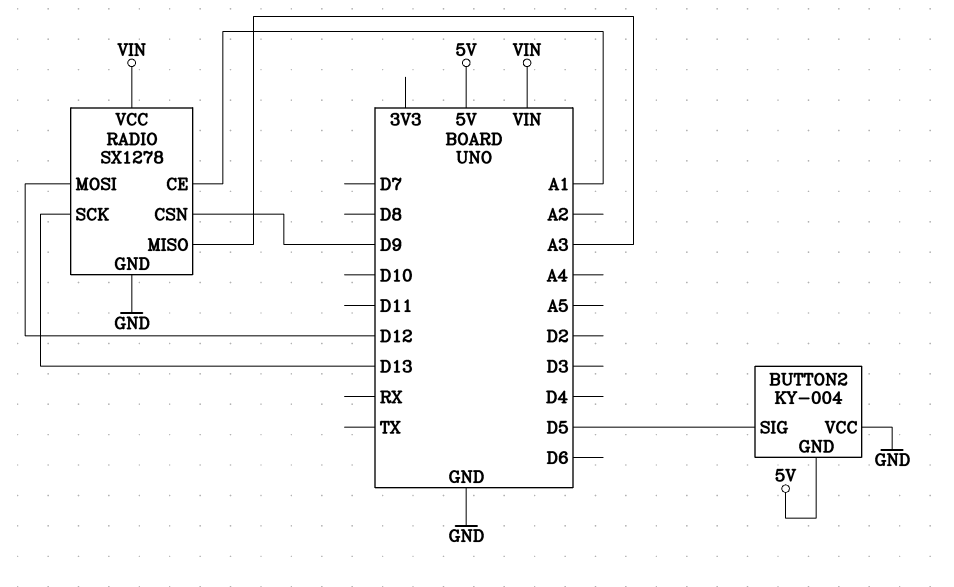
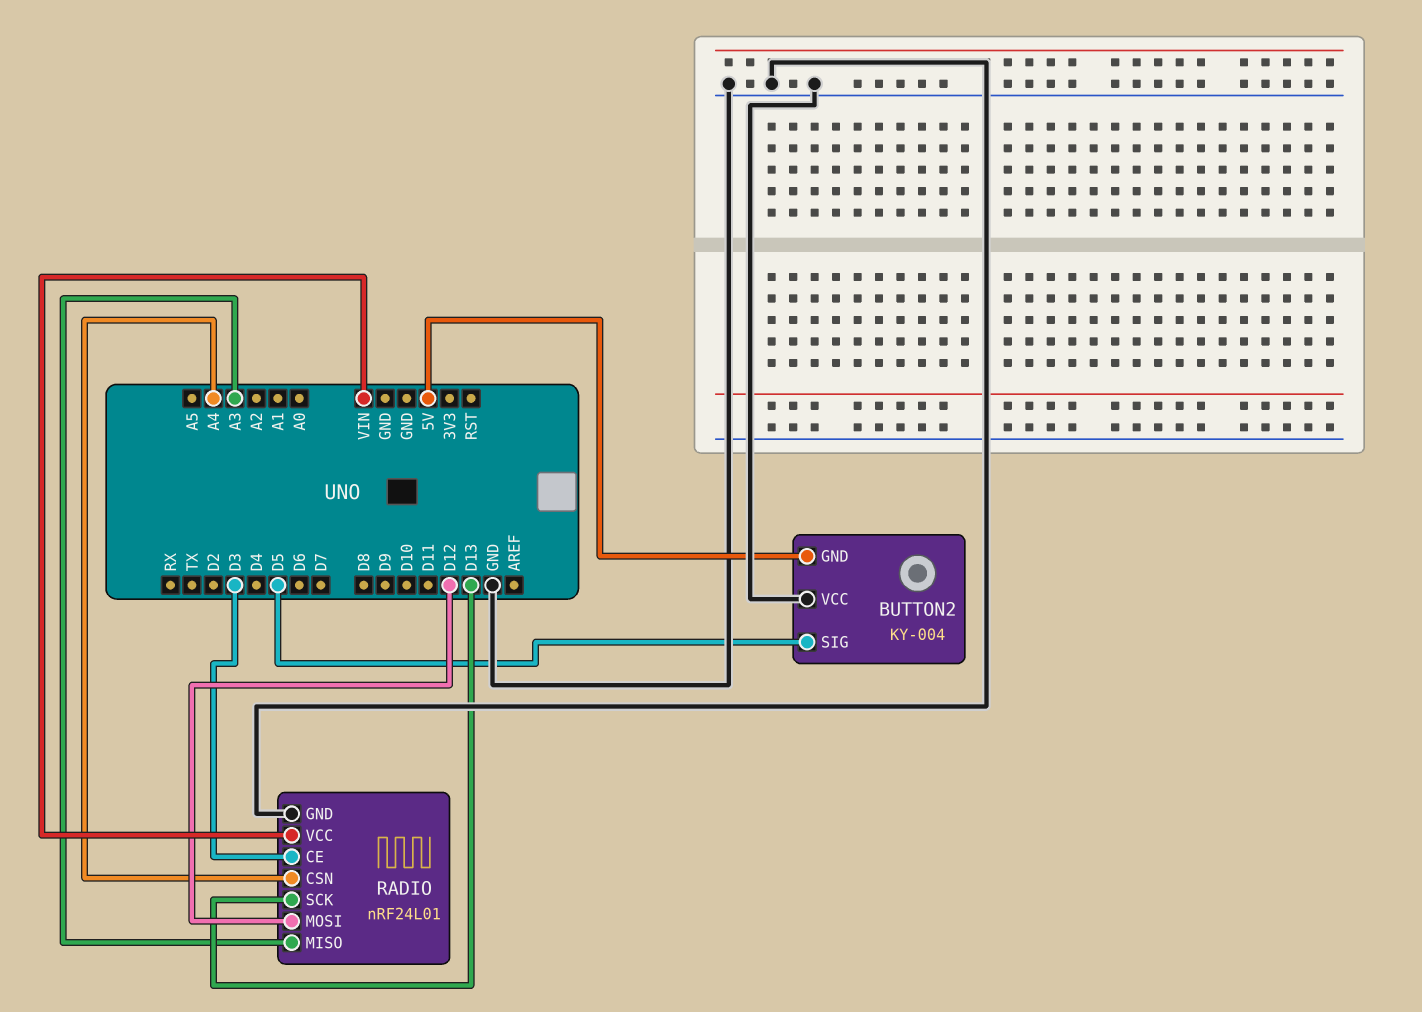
RADIO: SX1278 -> nRF24L01
RADIO pin CE: A1 -> D3
RADIO pin CSN: D9 -> A4

